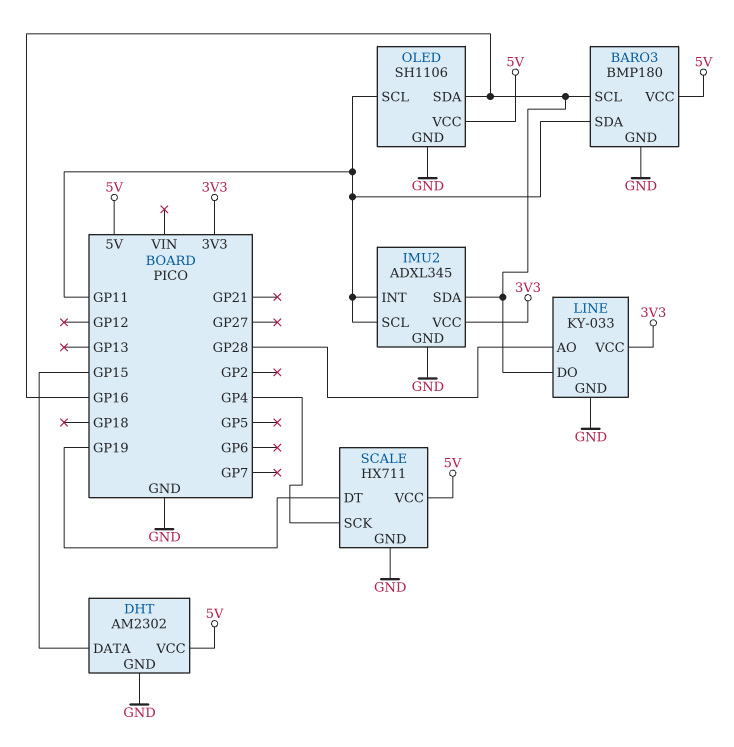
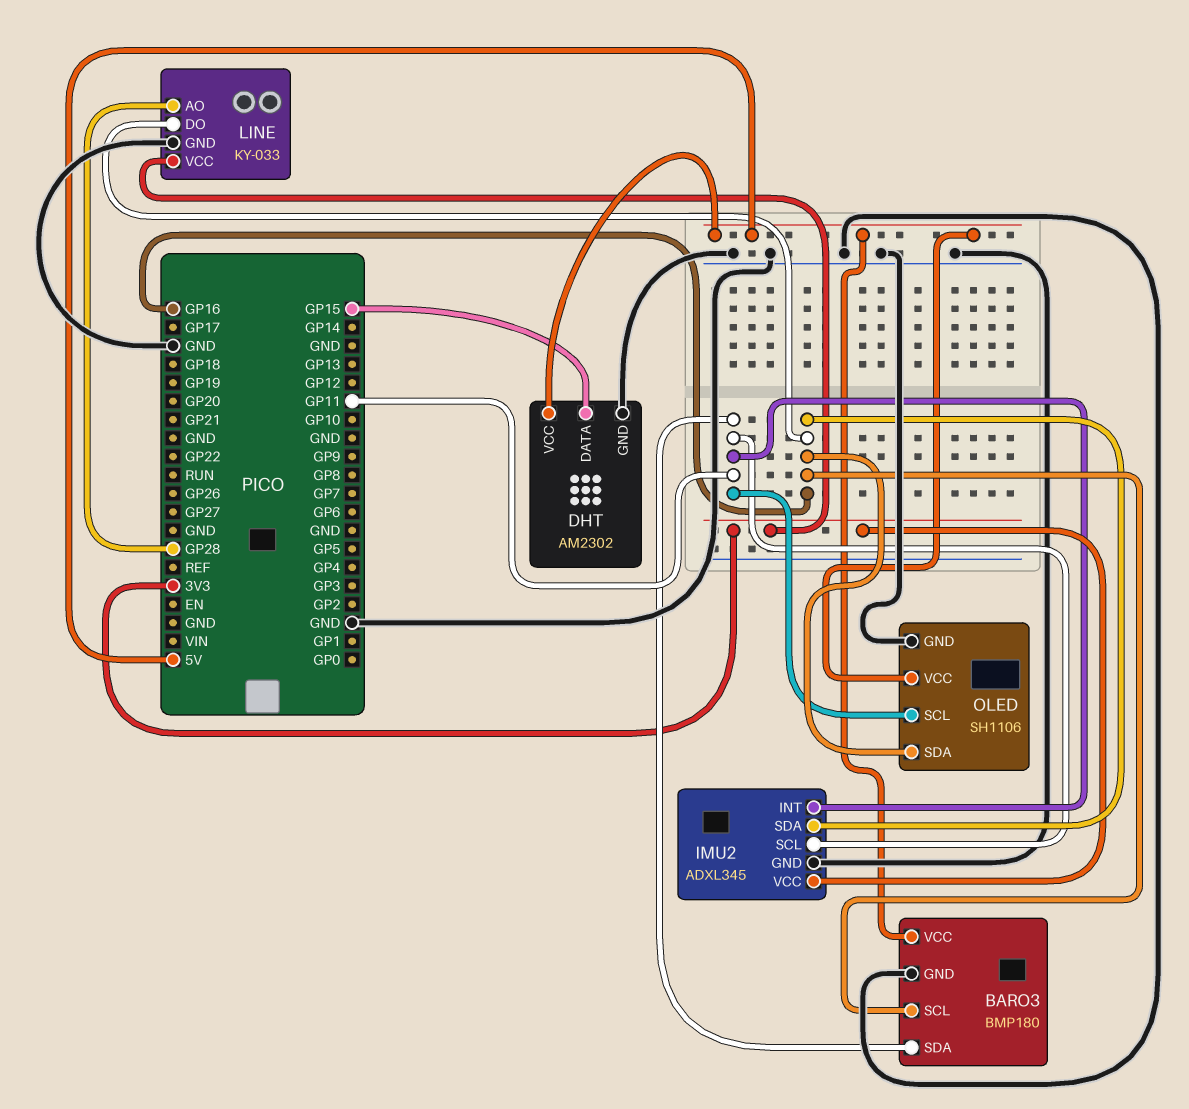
SCALE: HX711 -> none
SCALE pin DT: GP19 -> none
SCALE pin GND: GND -> none
SCALE pin SCK: GP4 -> none
SCALE pin VCC: 5V -> none

